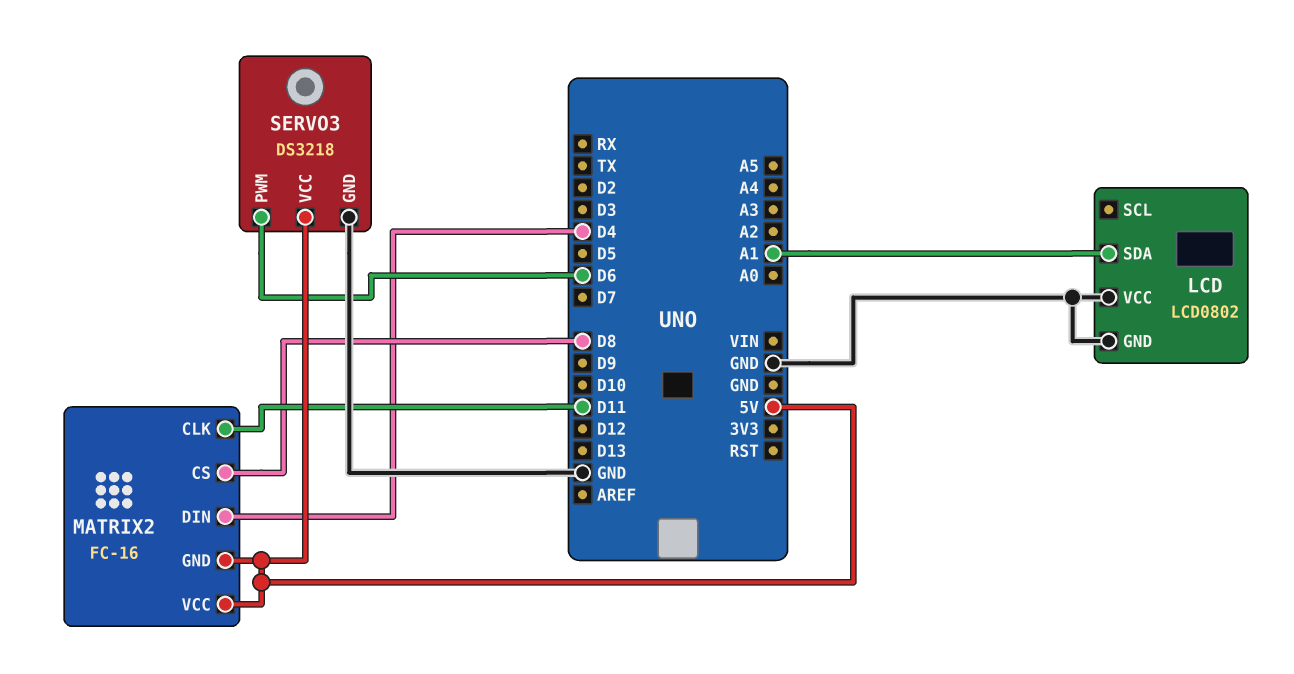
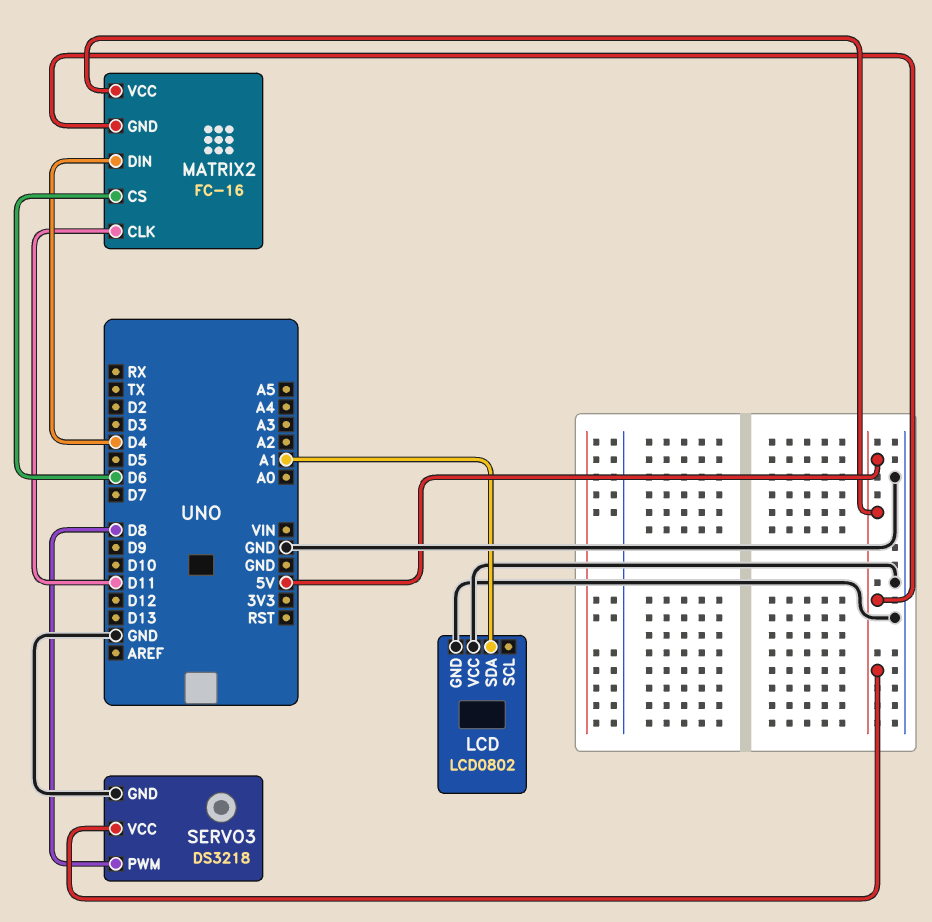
MATRIX2 pin CS: D8 -> D6
SERVO3 pin PWM: D6 -> D8

